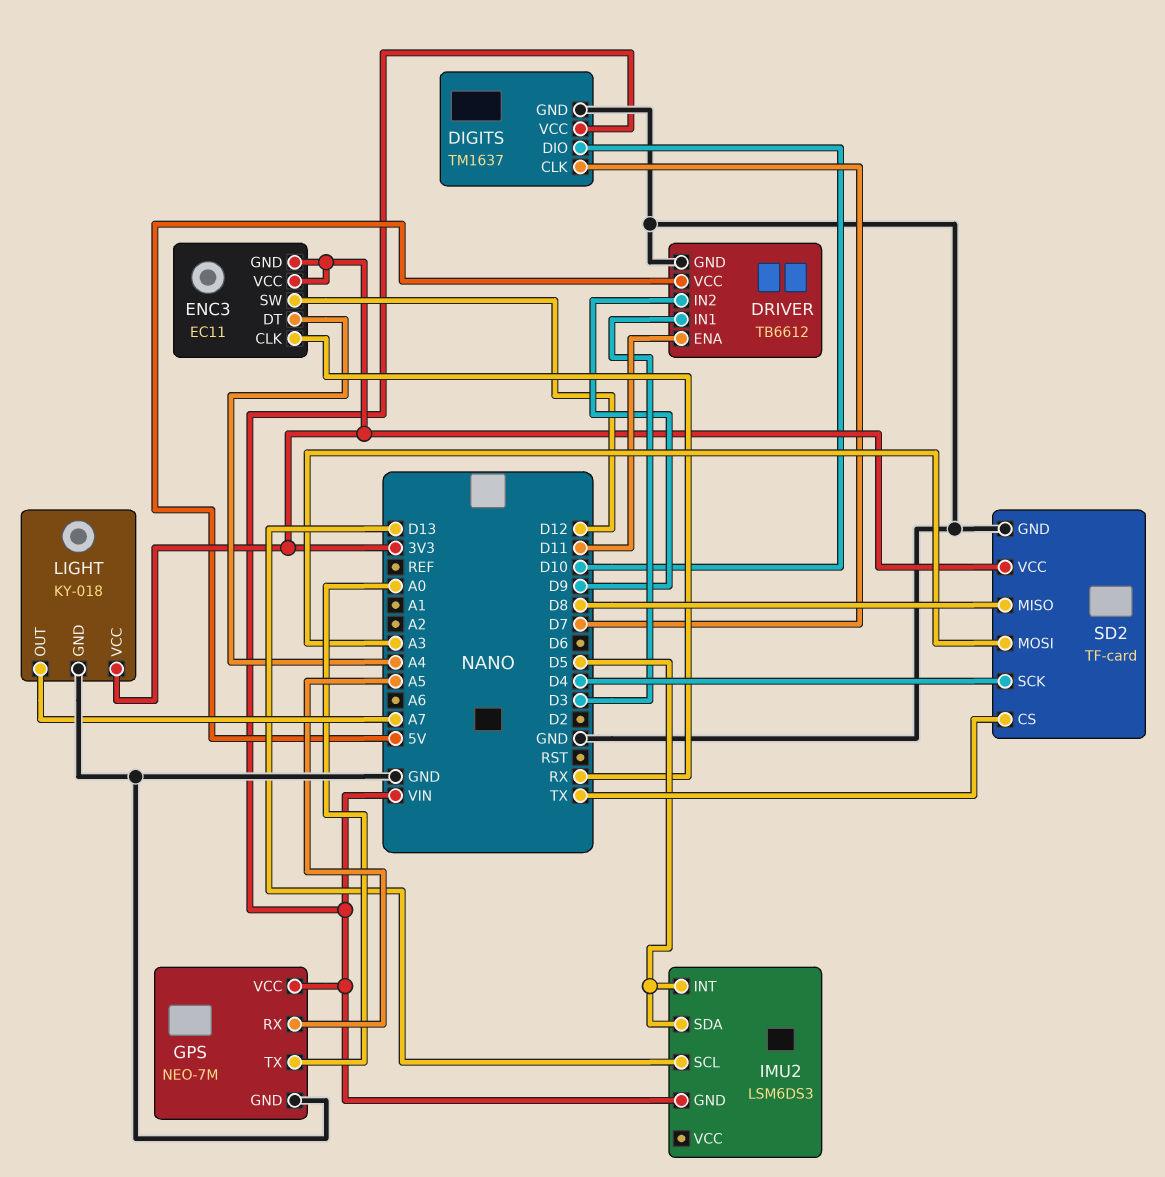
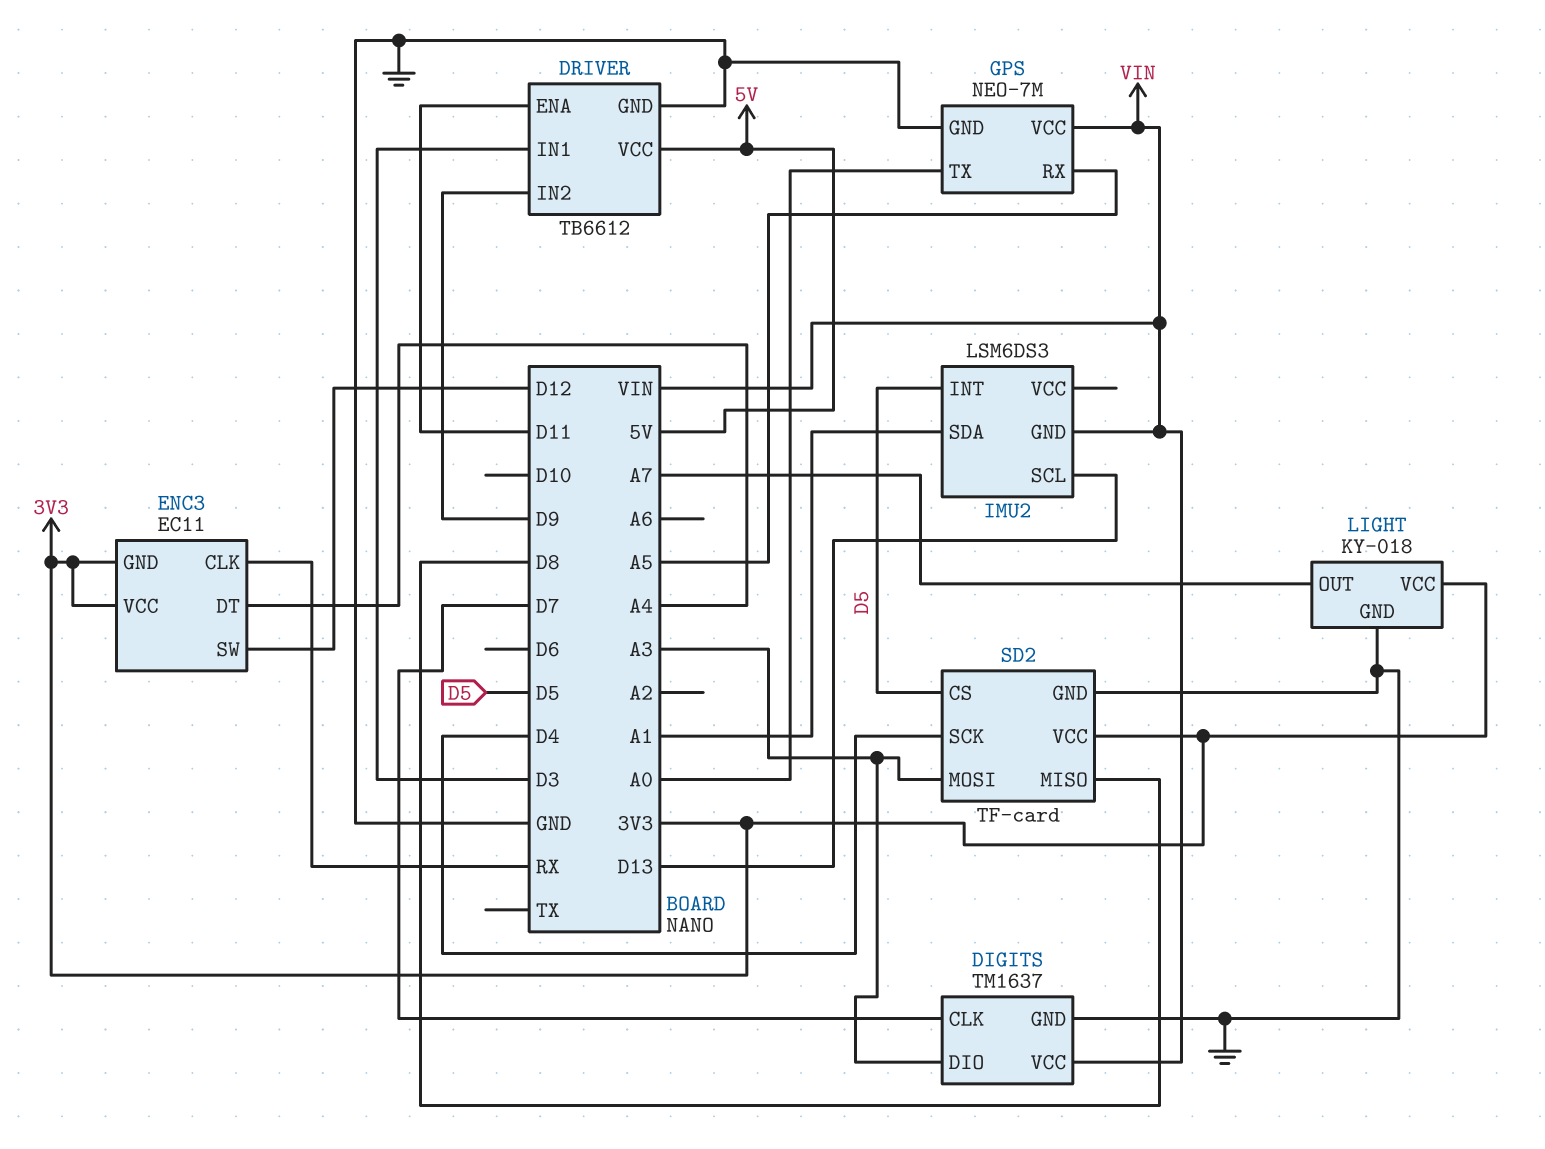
DIGITS pin DIO: D10 -> A3
IMU2 pin SDA: D5 -> A1
SD2 pin CS: TX -> D5

